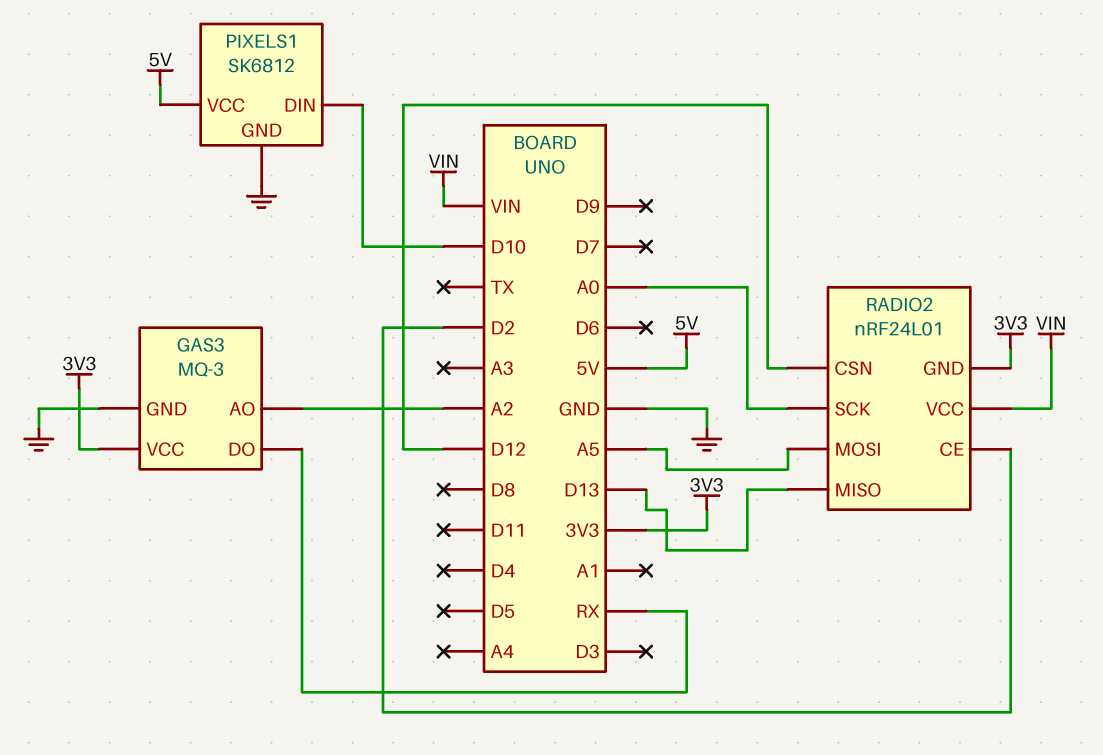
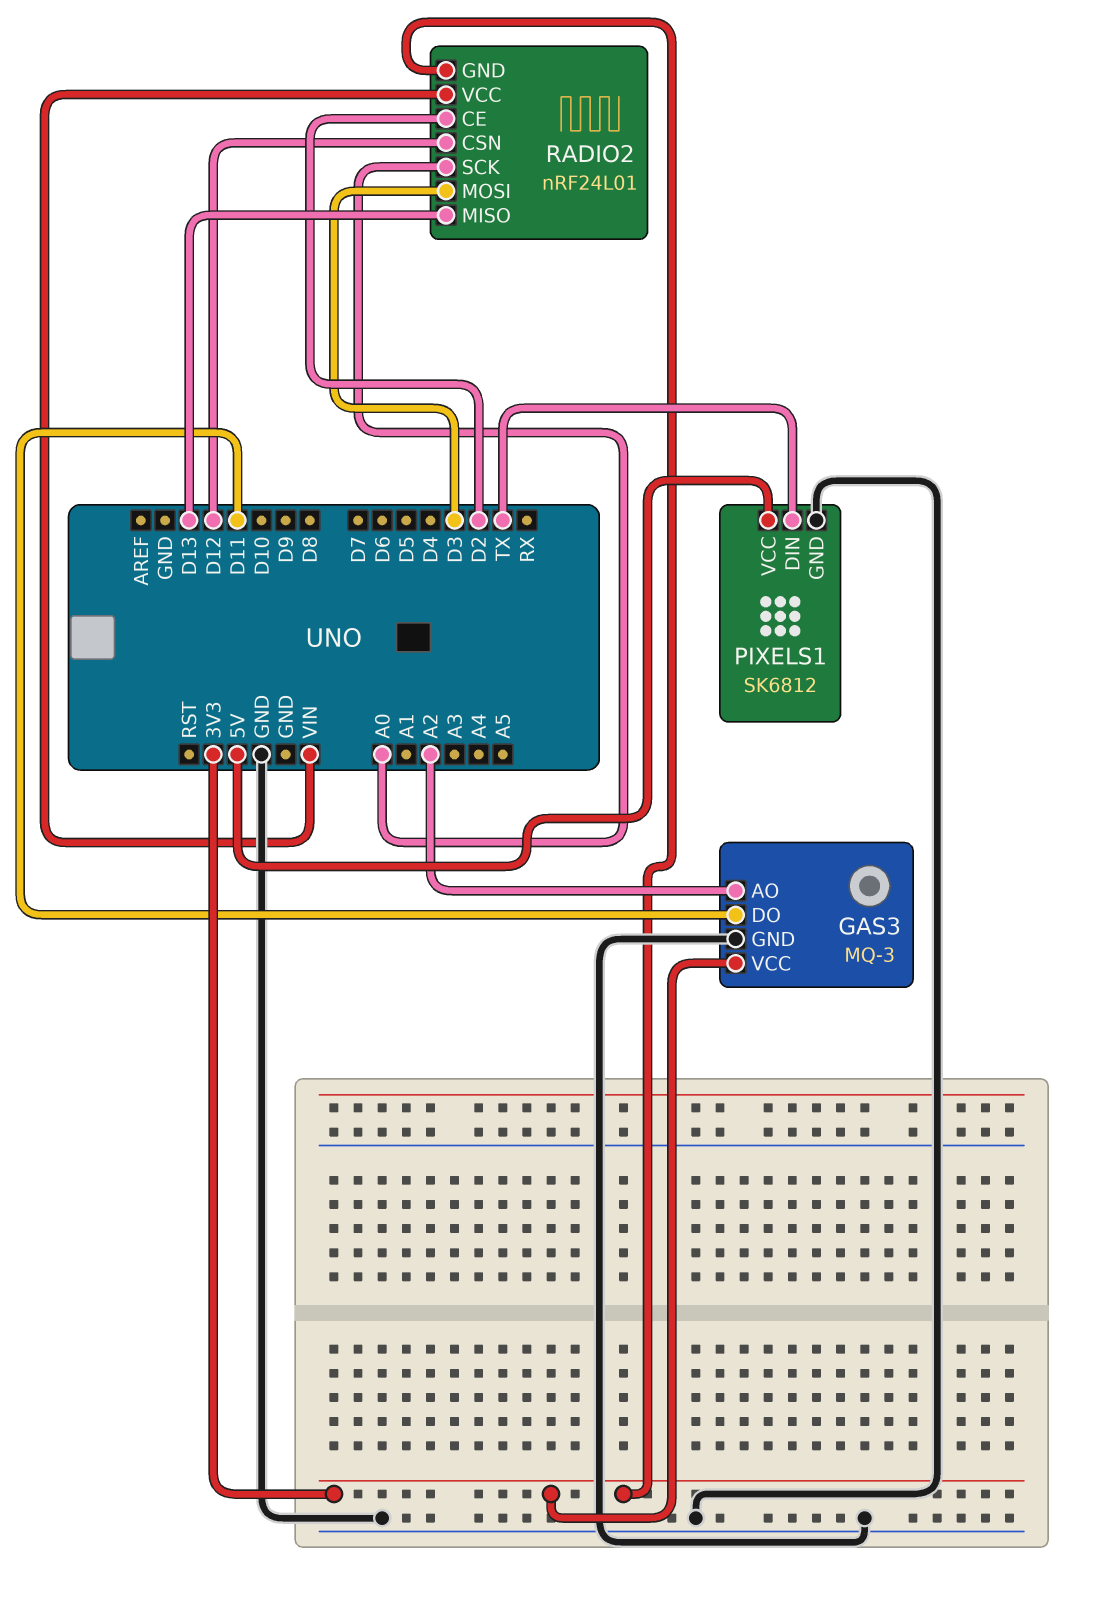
GAS3 pin DO: RX -> D11
PIXELS1 pin DIN: D10 -> TX
RADIO2 pin MOSI: A5 -> D3

